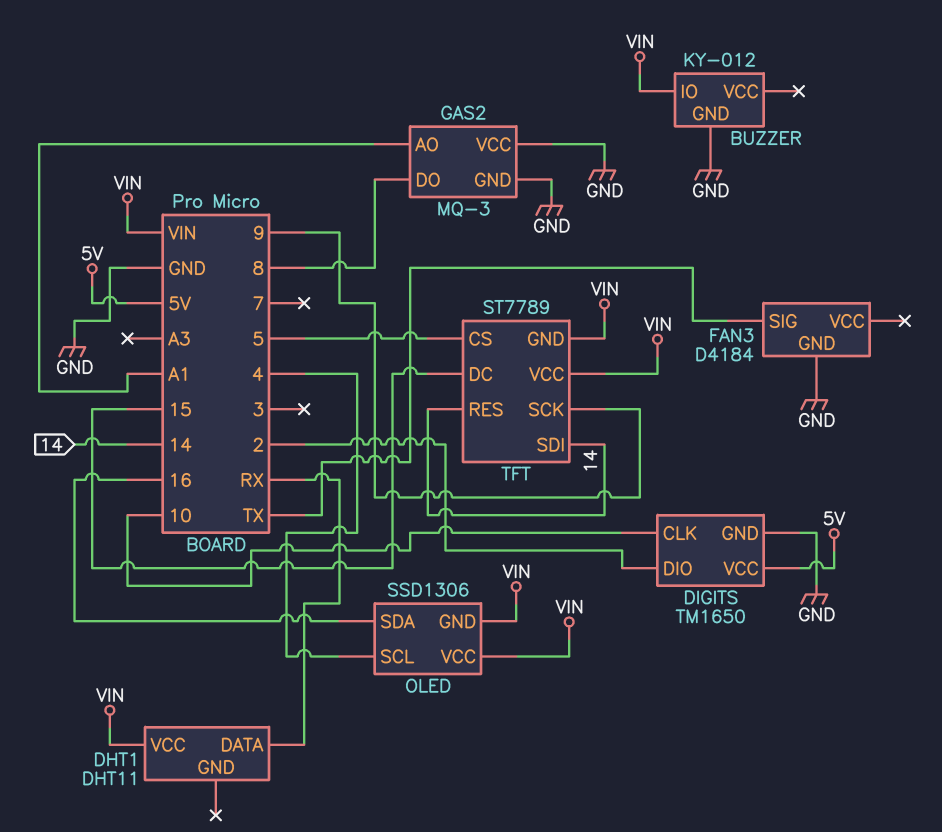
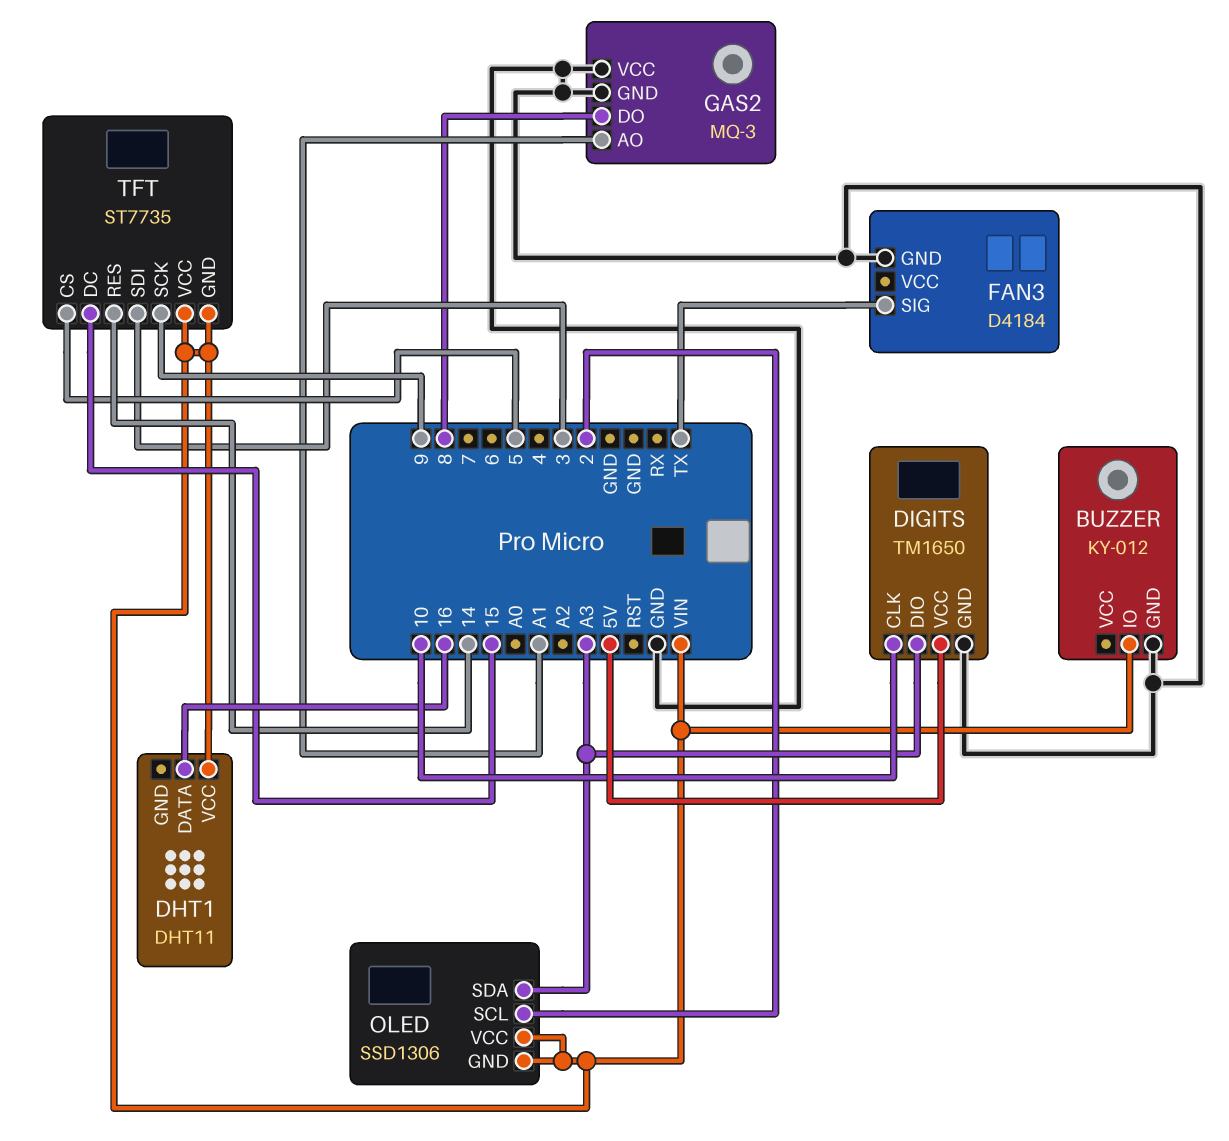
DHT1 pin DATA: RX -> 16
DIGITS pin DIO: 2 -> A3
OLED pin SCL: 4 -> 2
OLED pin SDA: 16 -> A3
TFT: ST7789 -> ST7735
TFT pin SDI: 14 -> 3

